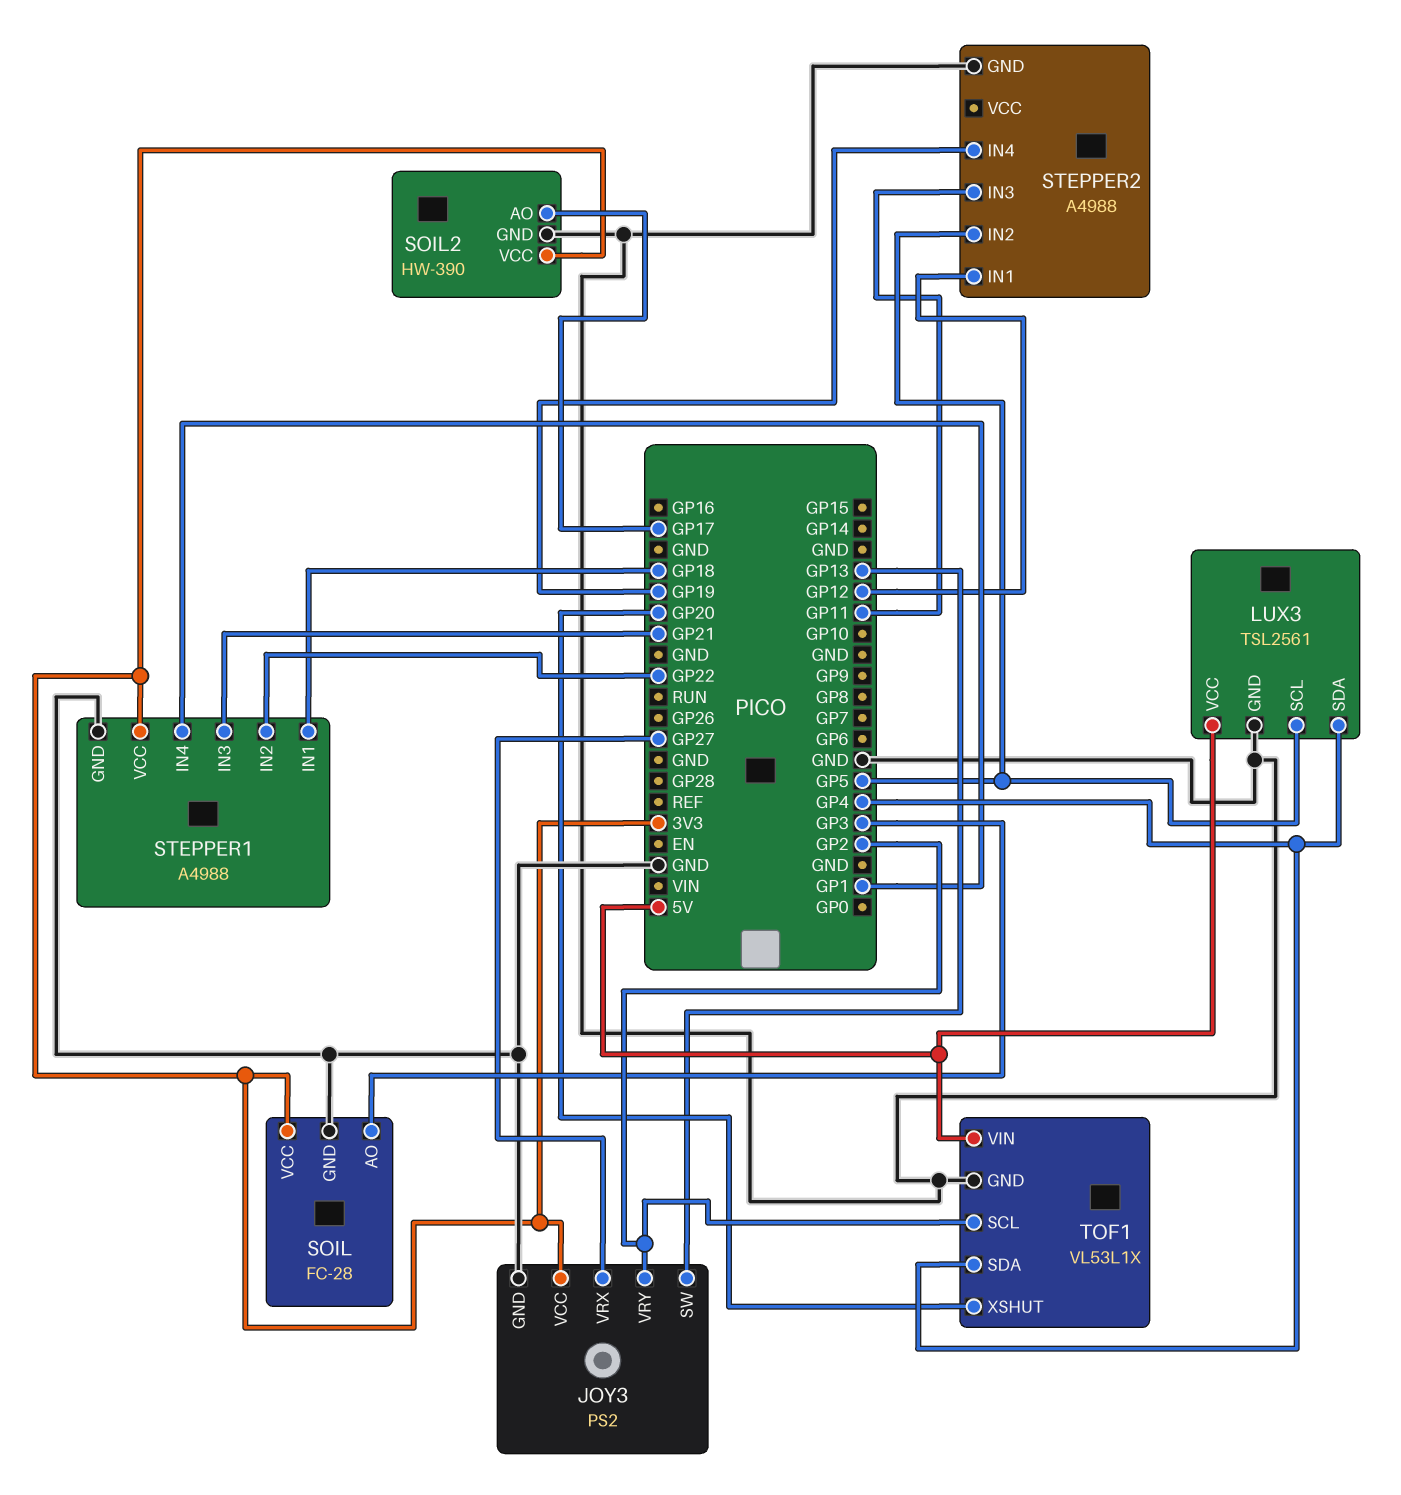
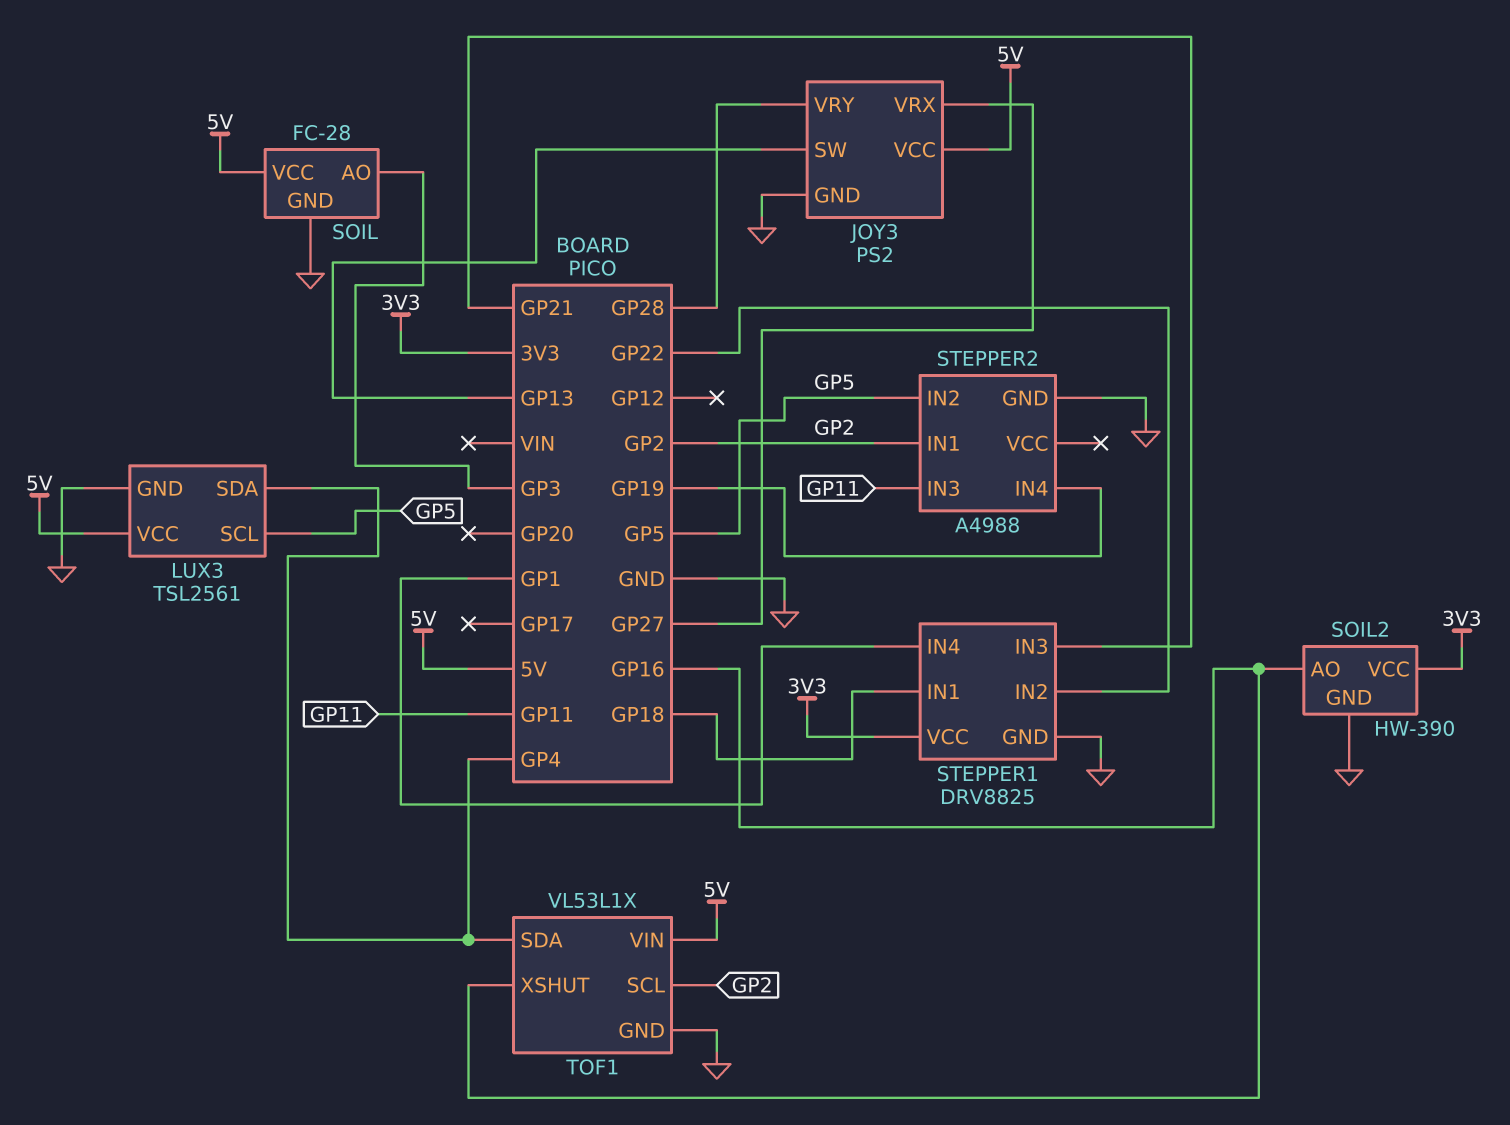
JOY3 pin VCC: 3V3 -> 5V
JOY3 pin VRY: GP2 -> GP28
SOIL pin VCC: 3V3 -> 5V
SOIL2 pin AO: GP17 -> GP16
STEPPER1: A4988 -> DRV8825
STEPPER2 pin IN1: GP12 -> GP2
TOF1 pin XSHUT: GP20 -> GP16

